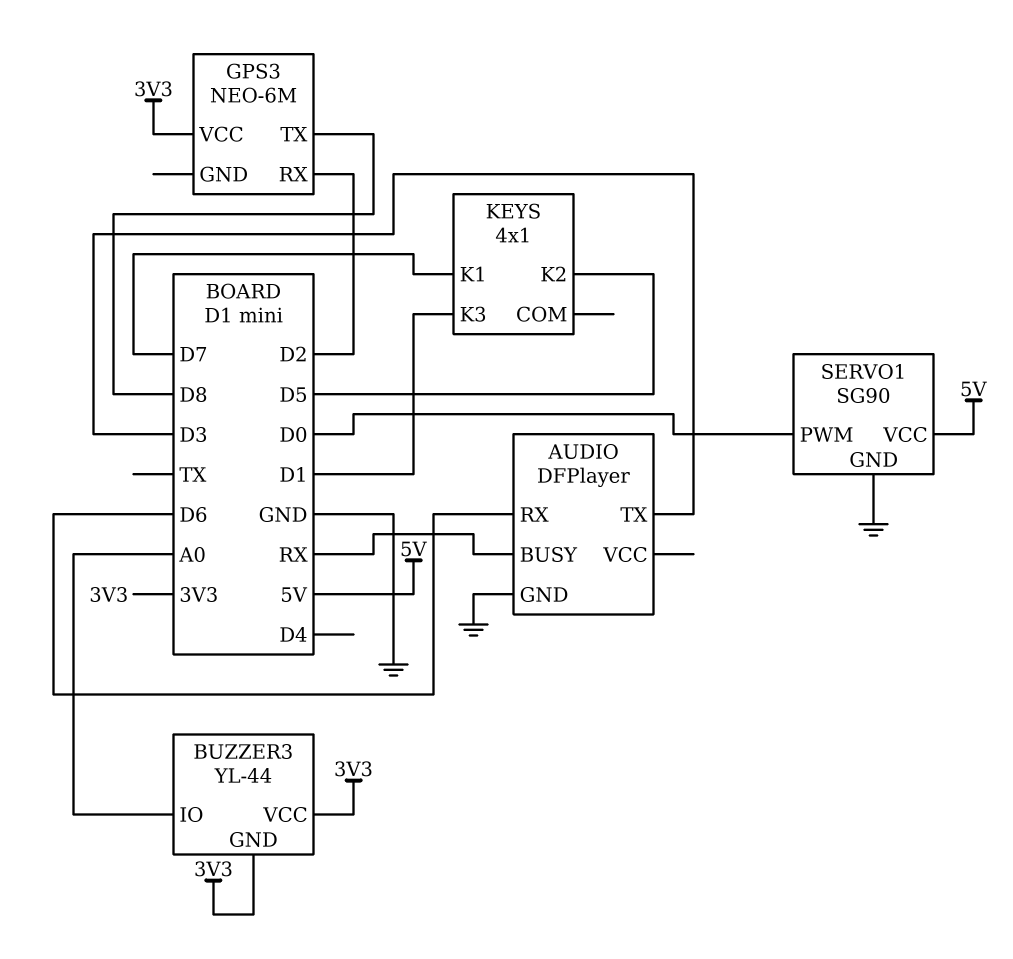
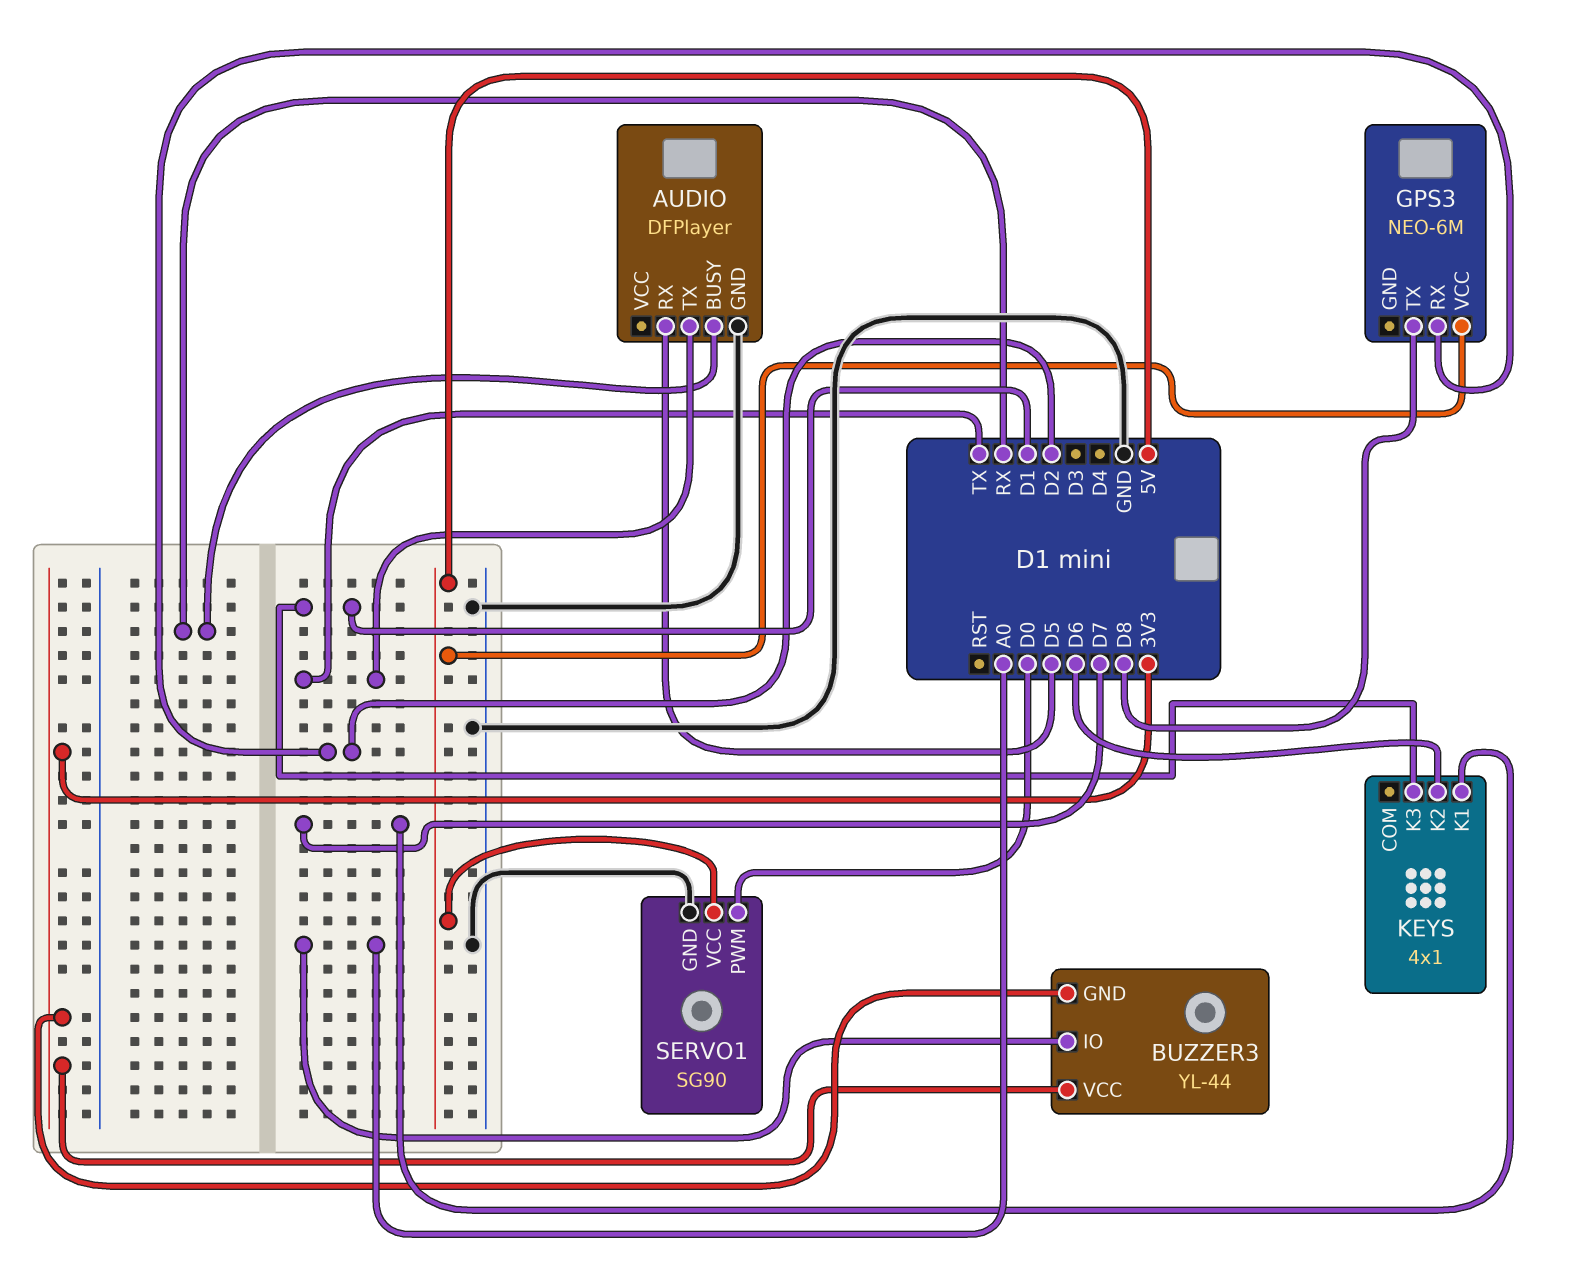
AUDIO pin RX: D6 -> D5
AUDIO pin TX: D3 -> TX
GPS3 pin VCC: 3V3 -> 5V
KEYS pin K2: D5 -> D6

